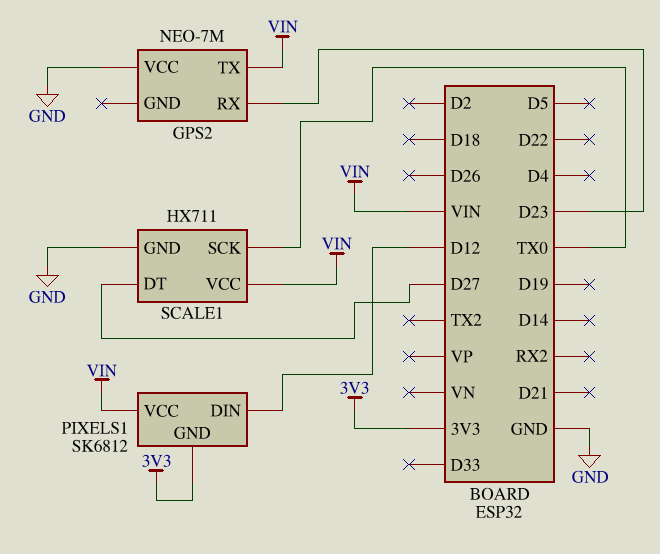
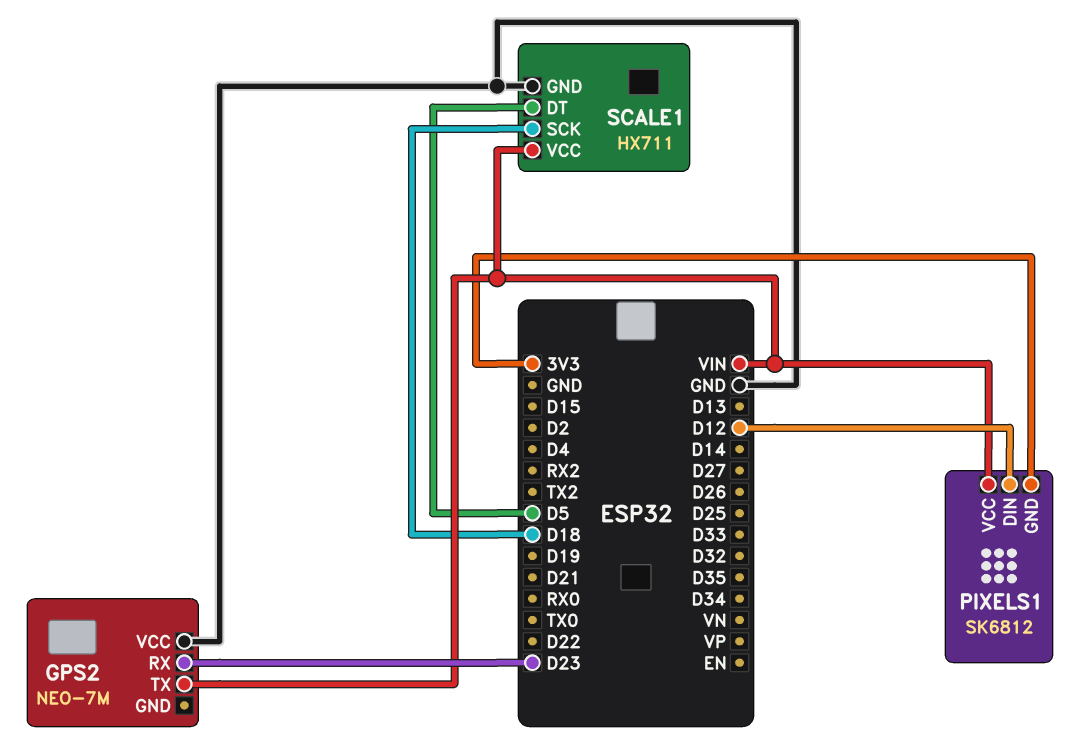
SCALE1 pin DT: D27 -> D5
SCALE1 pin SCK: TX0 -> D18

